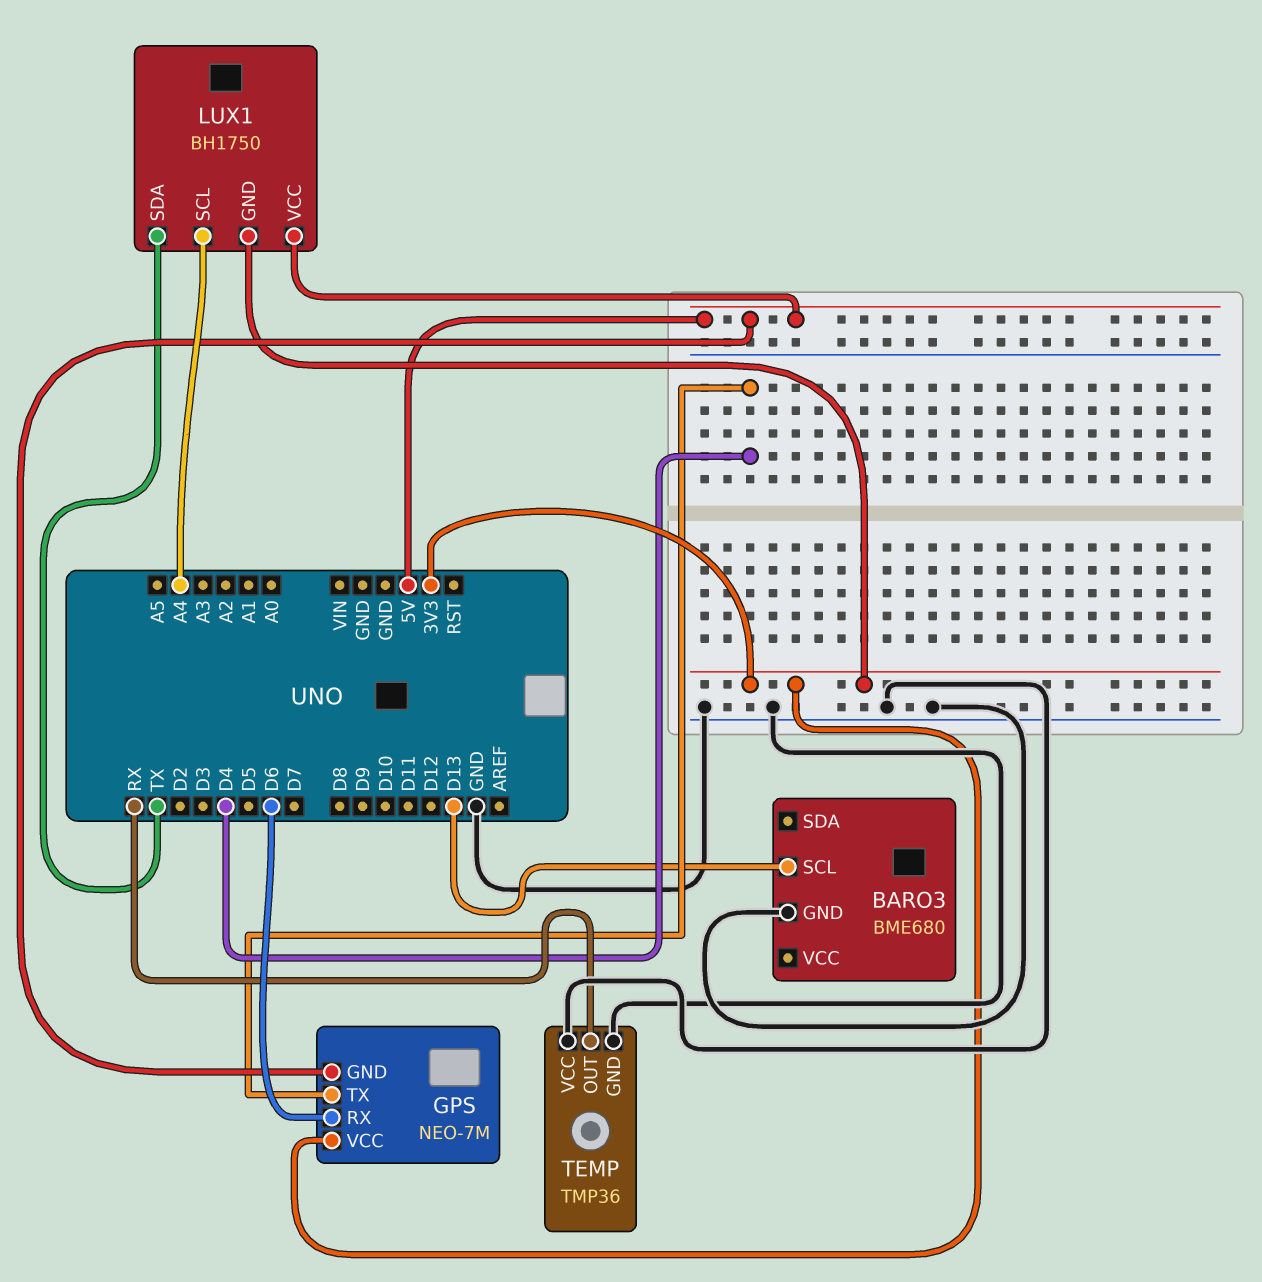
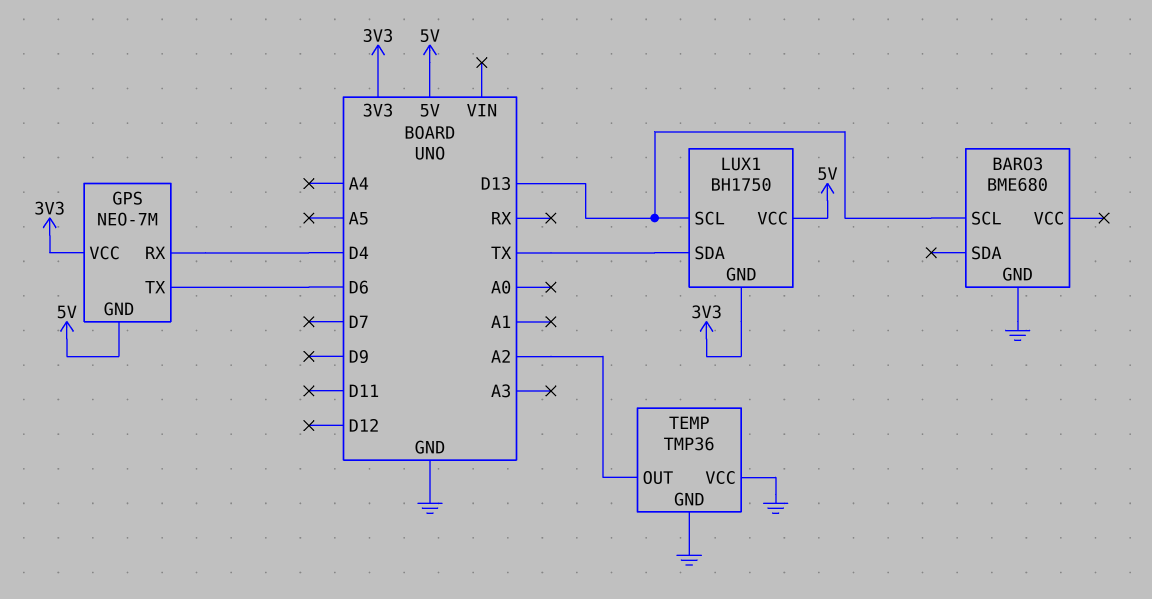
GPS pin RX: D6 -> D4
GPS pin TX: D4 -> D6
LUX1 pin SCL: A4 -> D13
TEMP pin OUT: RX -> A2

